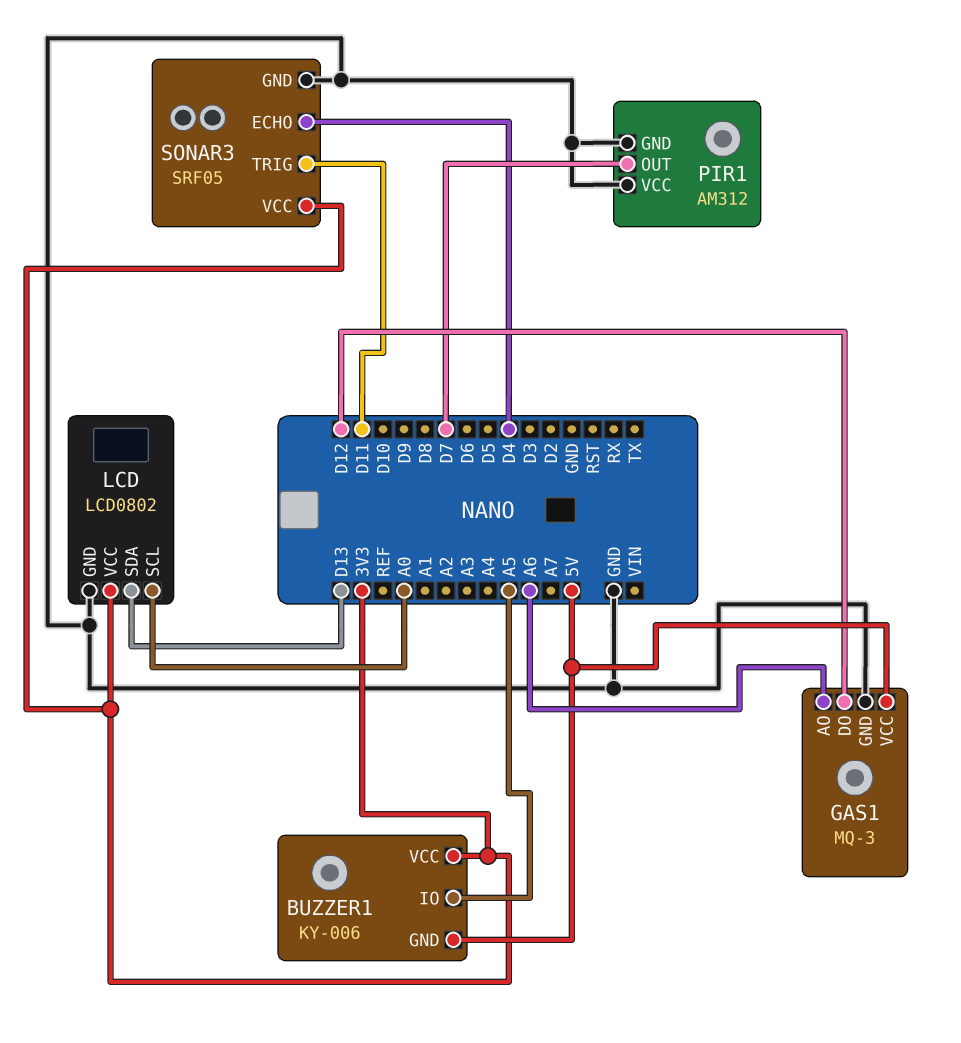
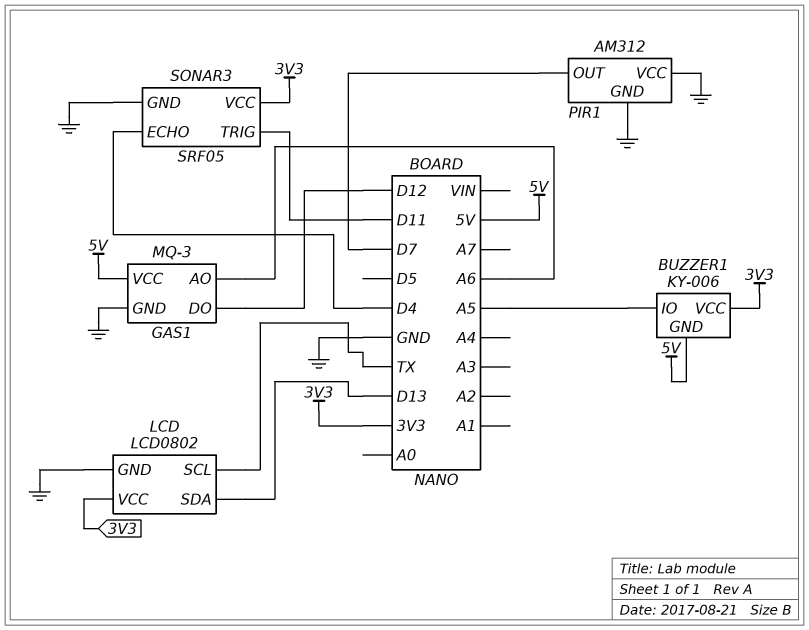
LCD pin SCL: A0 -> TX

